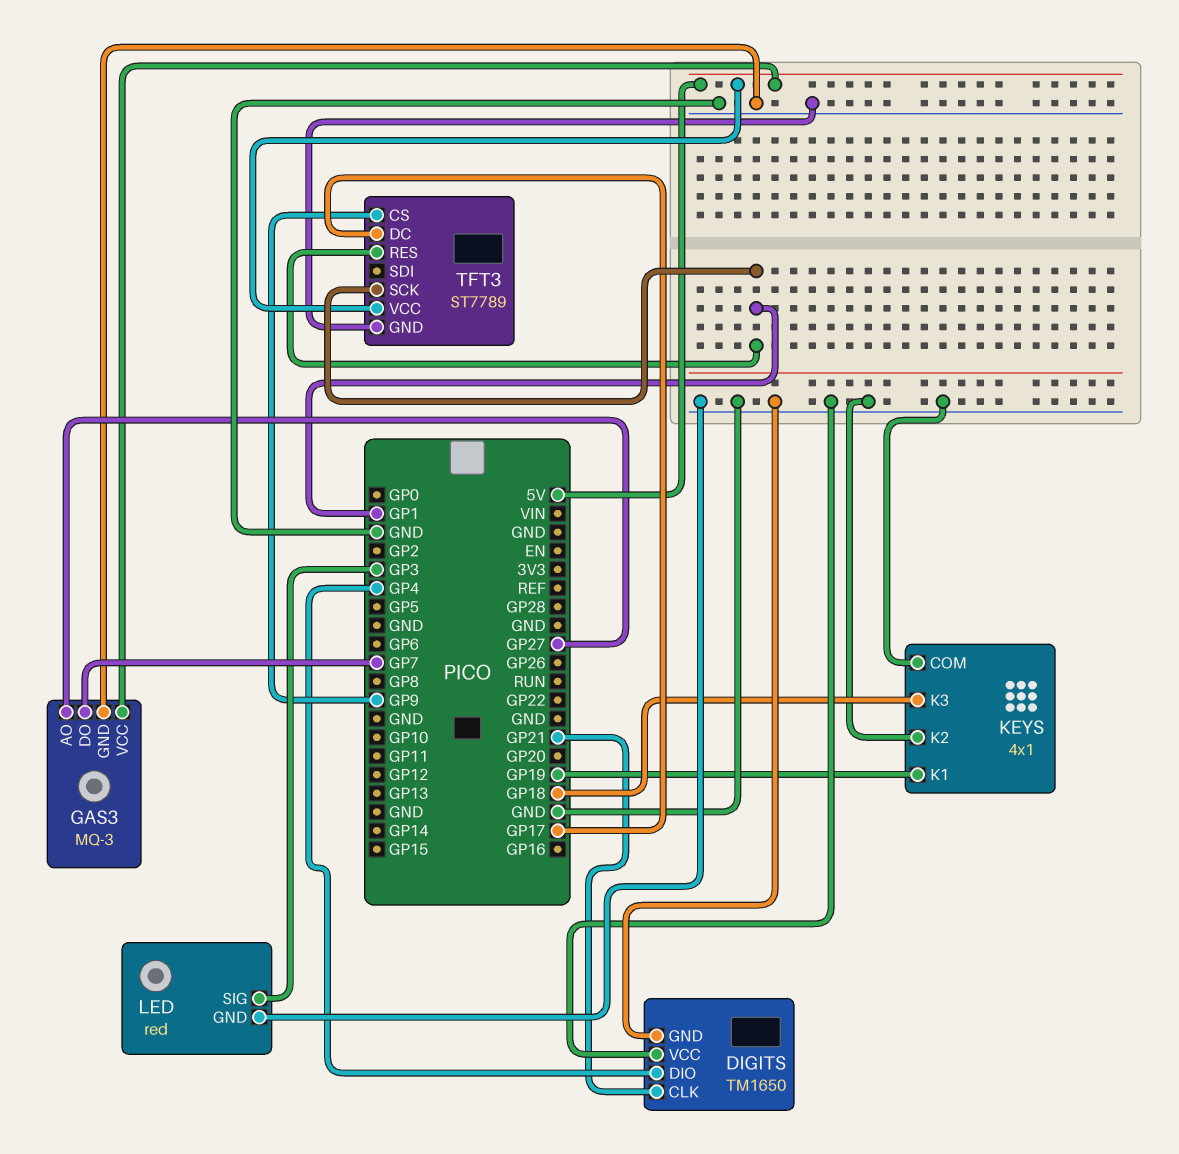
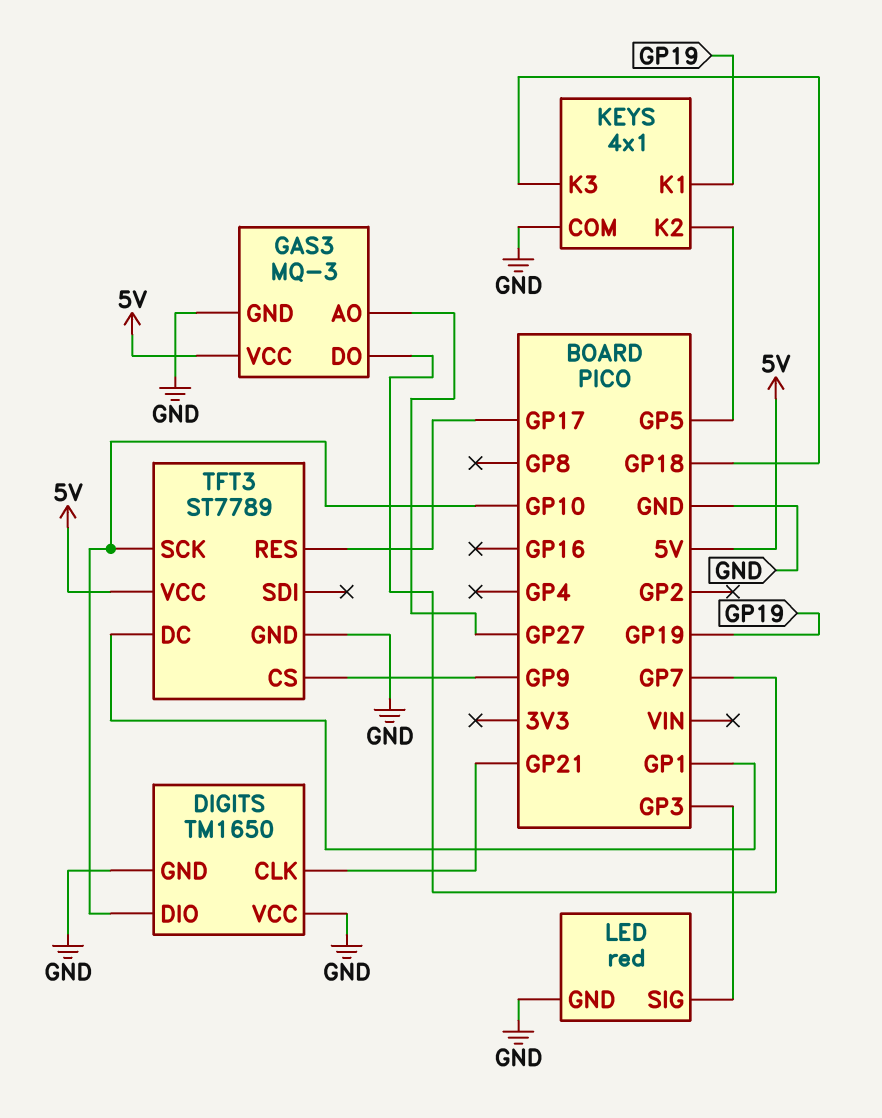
DIGITS pin DIO: GP4 -> GP10
KEYS pin K2: GND -> GP5
TFT3 pin DC: GP17 -> GP1
TFT3 pin RES: GP1 -> GP17
TFT3 pin SCK: GP1 -> GP10

